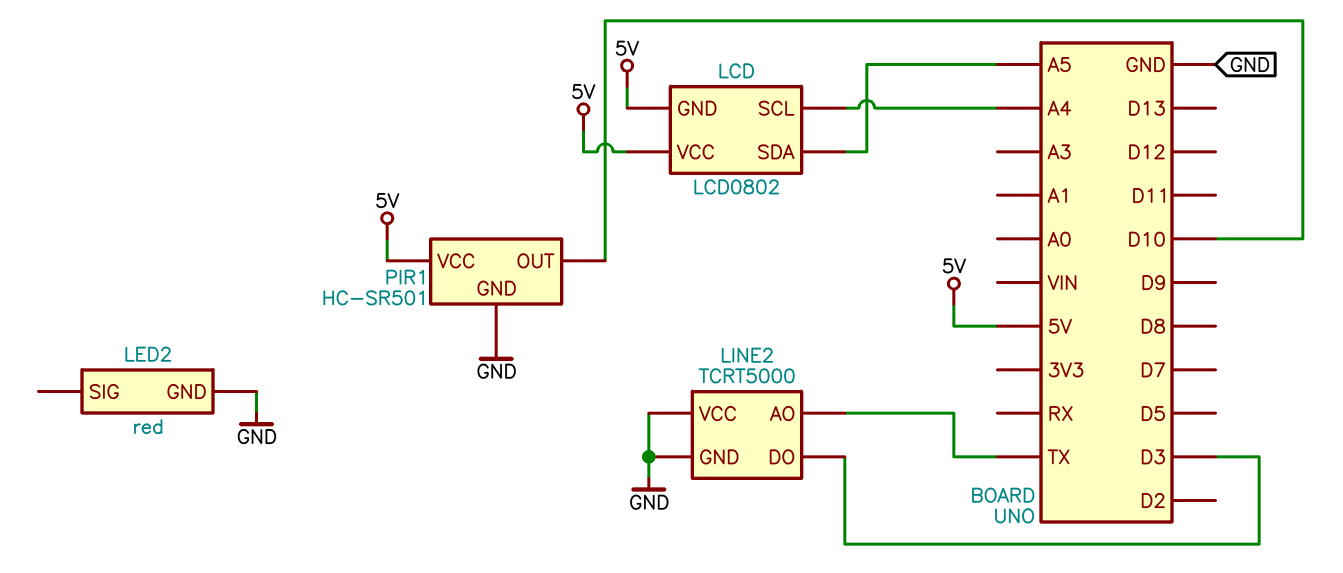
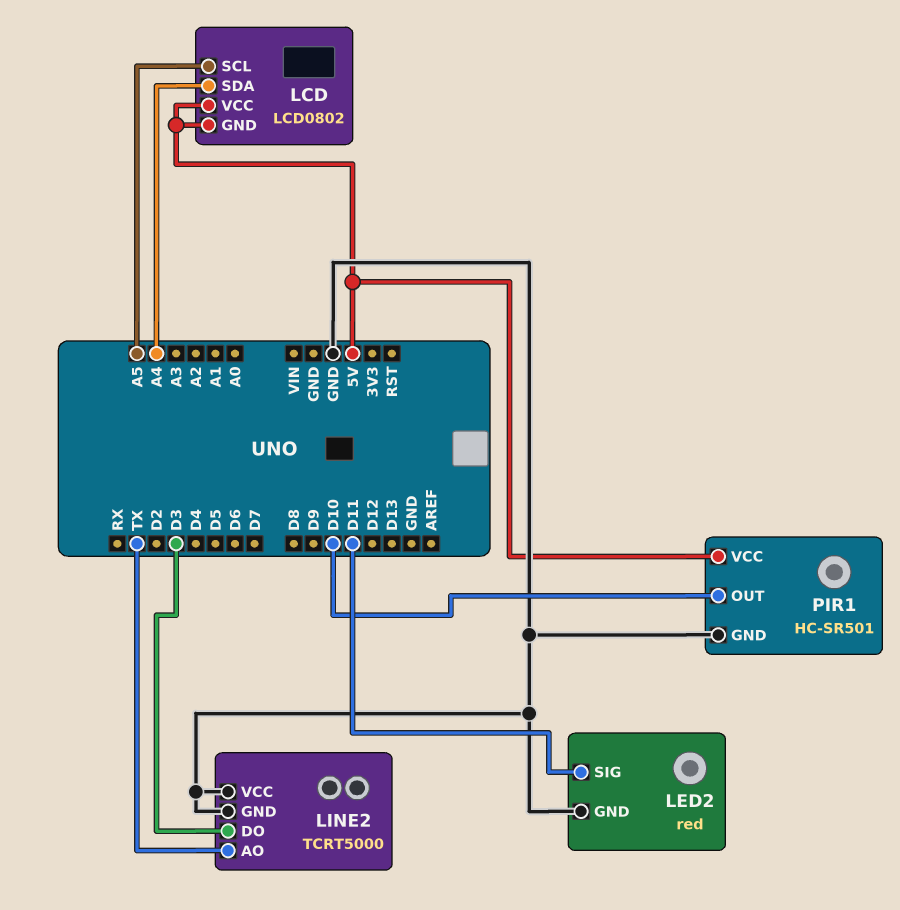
LCD pin SCL: A4 -> A5
LCD pin SDA: A5 -> A4
LED2 pin SIG: none -> D11

